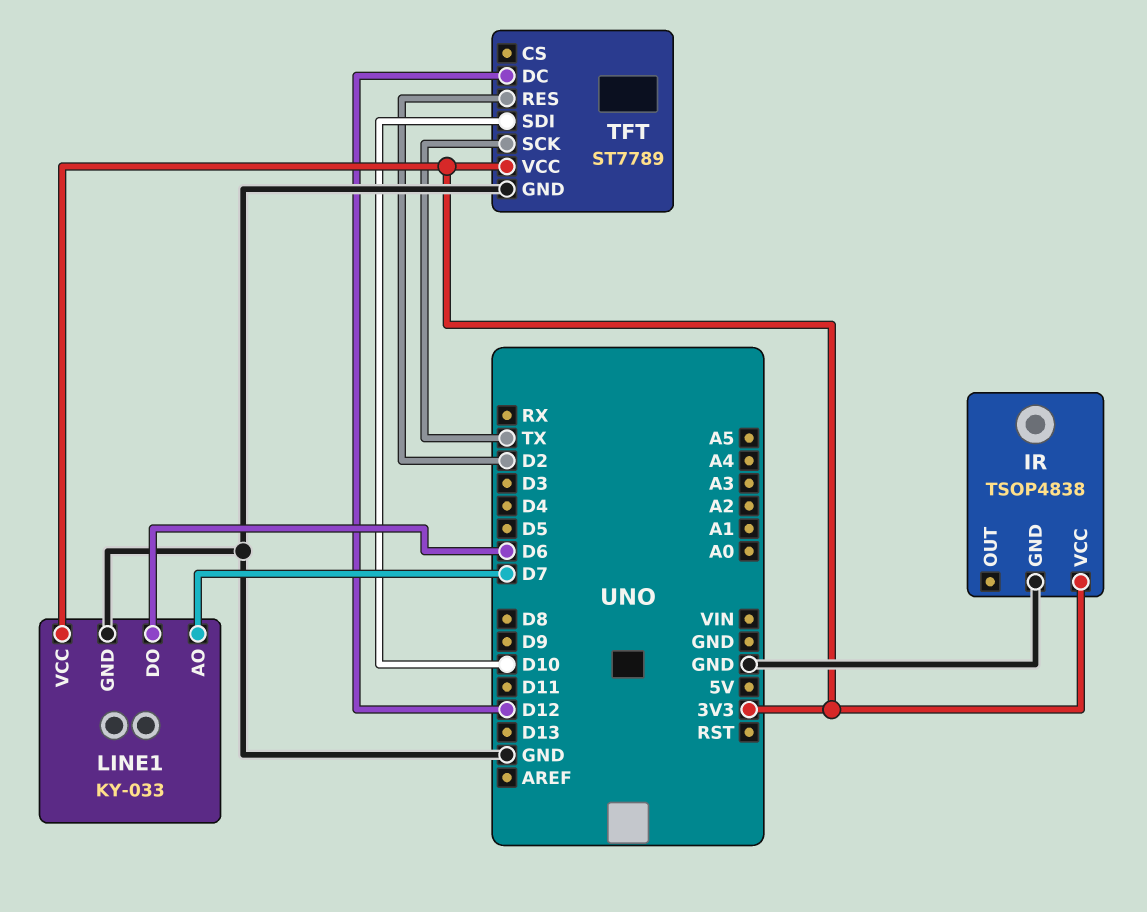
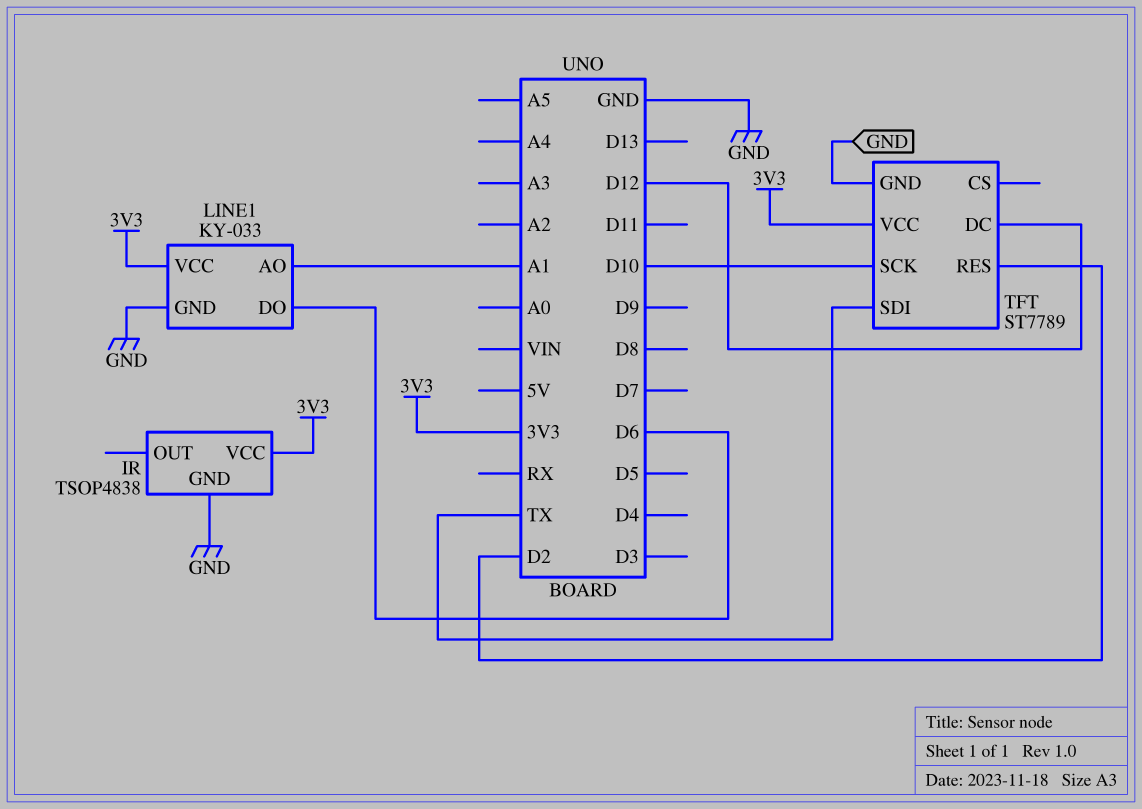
LINE1 pin AO: D7 -> A1
TFT pin SCK: TX -> D10
TFT pin SDI: D10 -> TX

